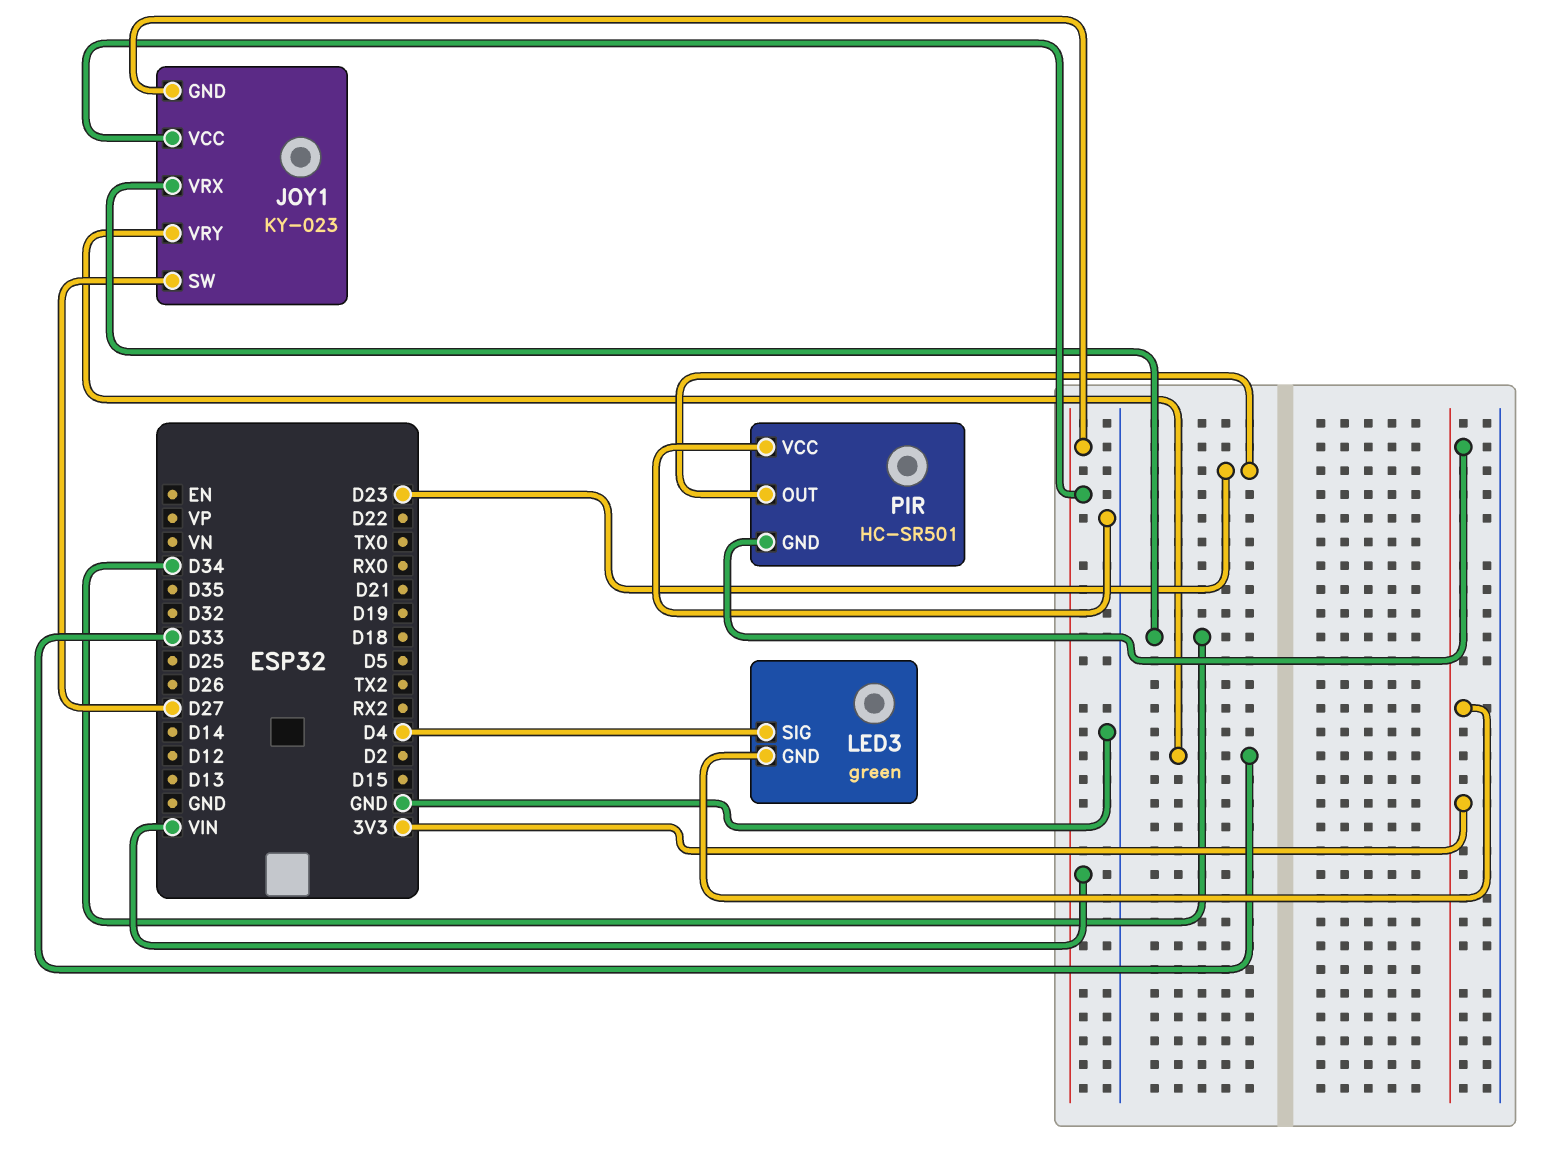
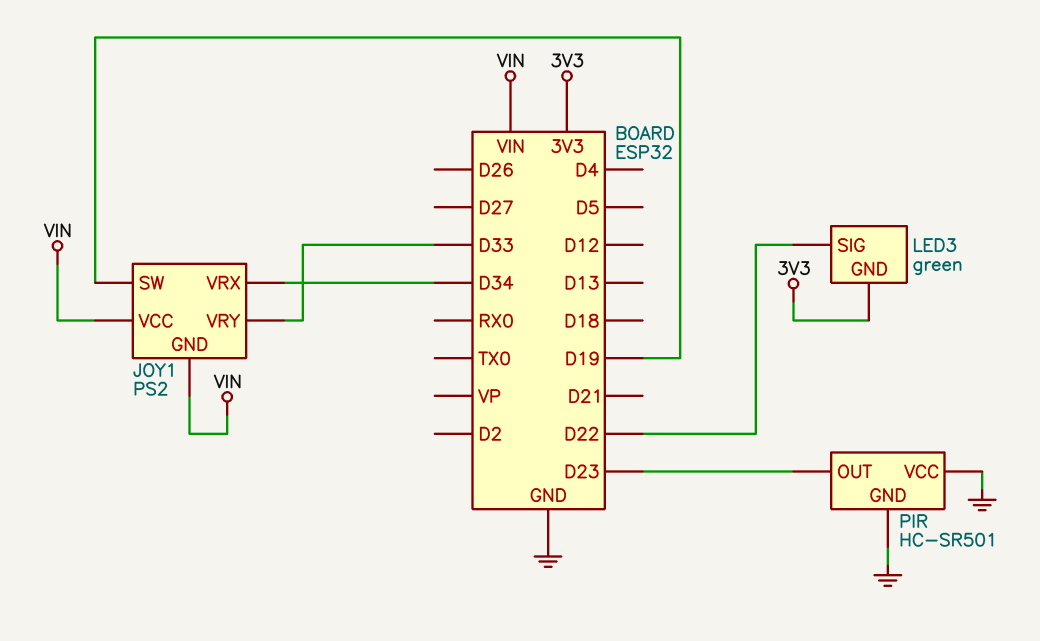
JOY1: KY-023 -> PS2
JOY1 pin SW: D27 -> D19
LED3 pin SIG: D4 -> D22
PIR pin GND: 3V3 -> GND

